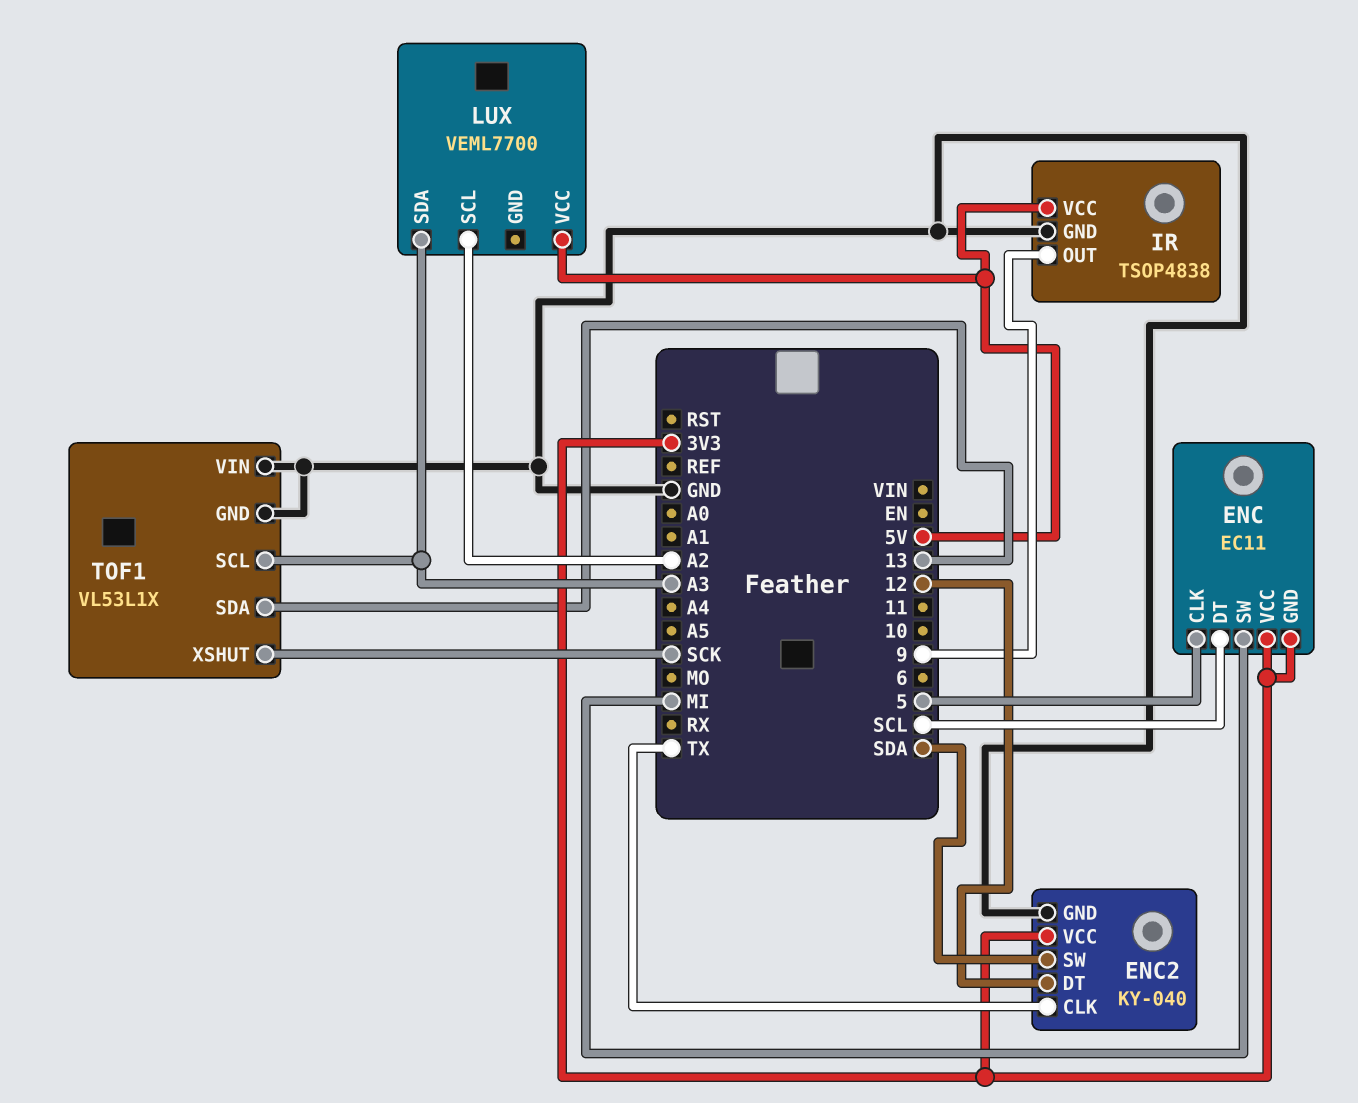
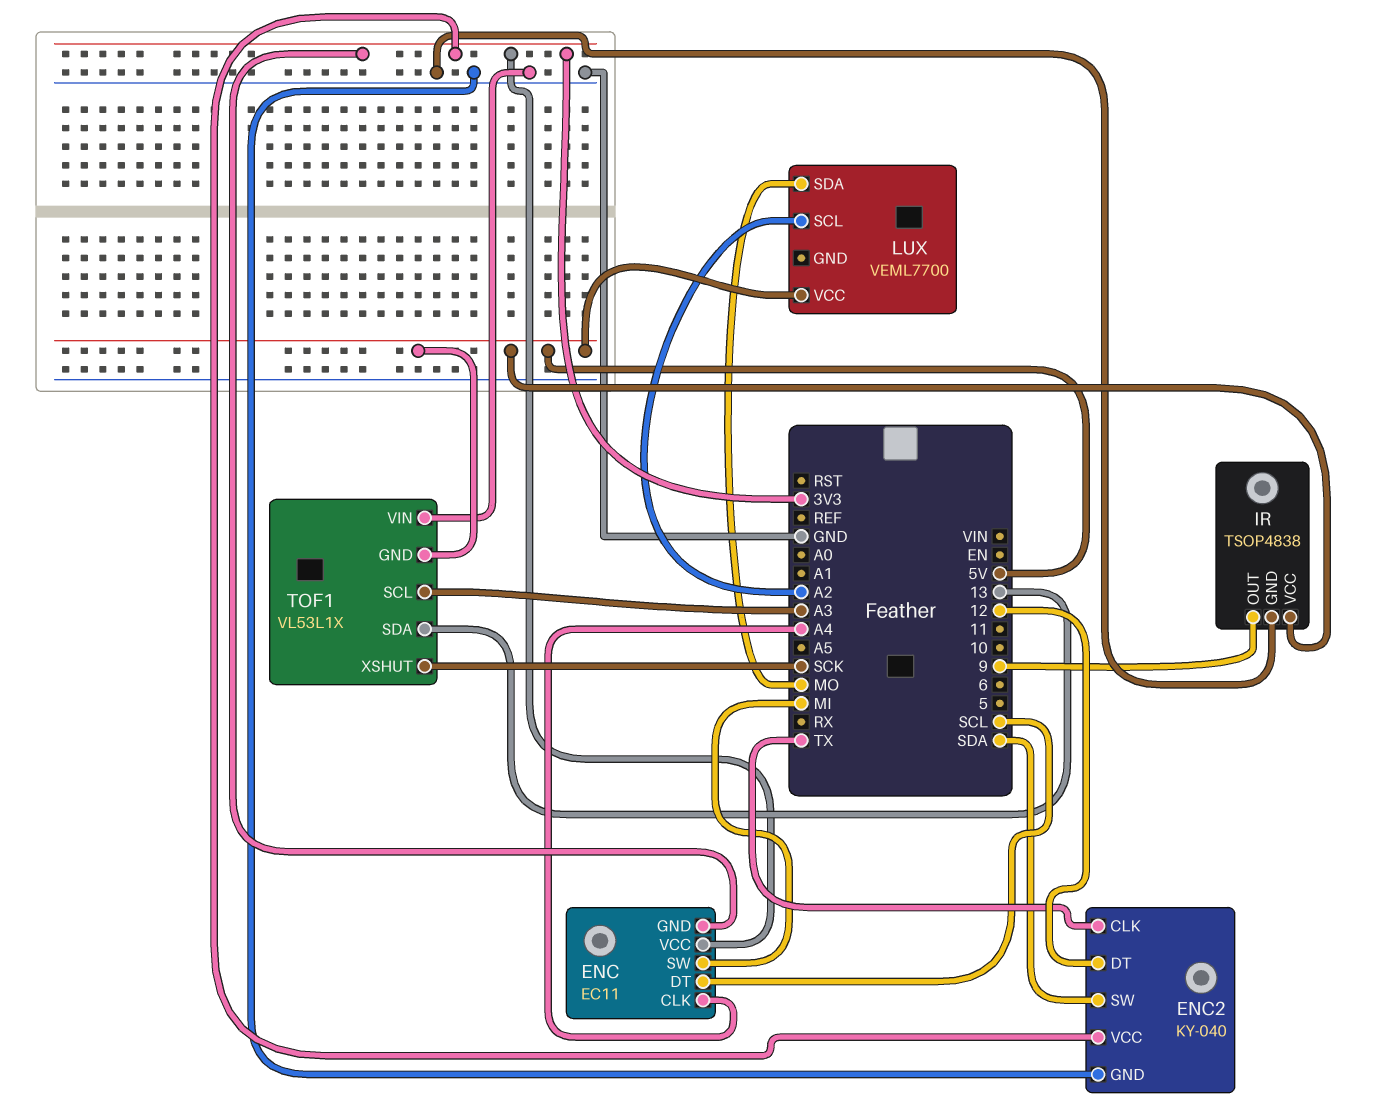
ENC pin CLK: 5 -> A4
LUX pin SDA: A3 -> MO
TOF1 pin GND: GND -> 5V

